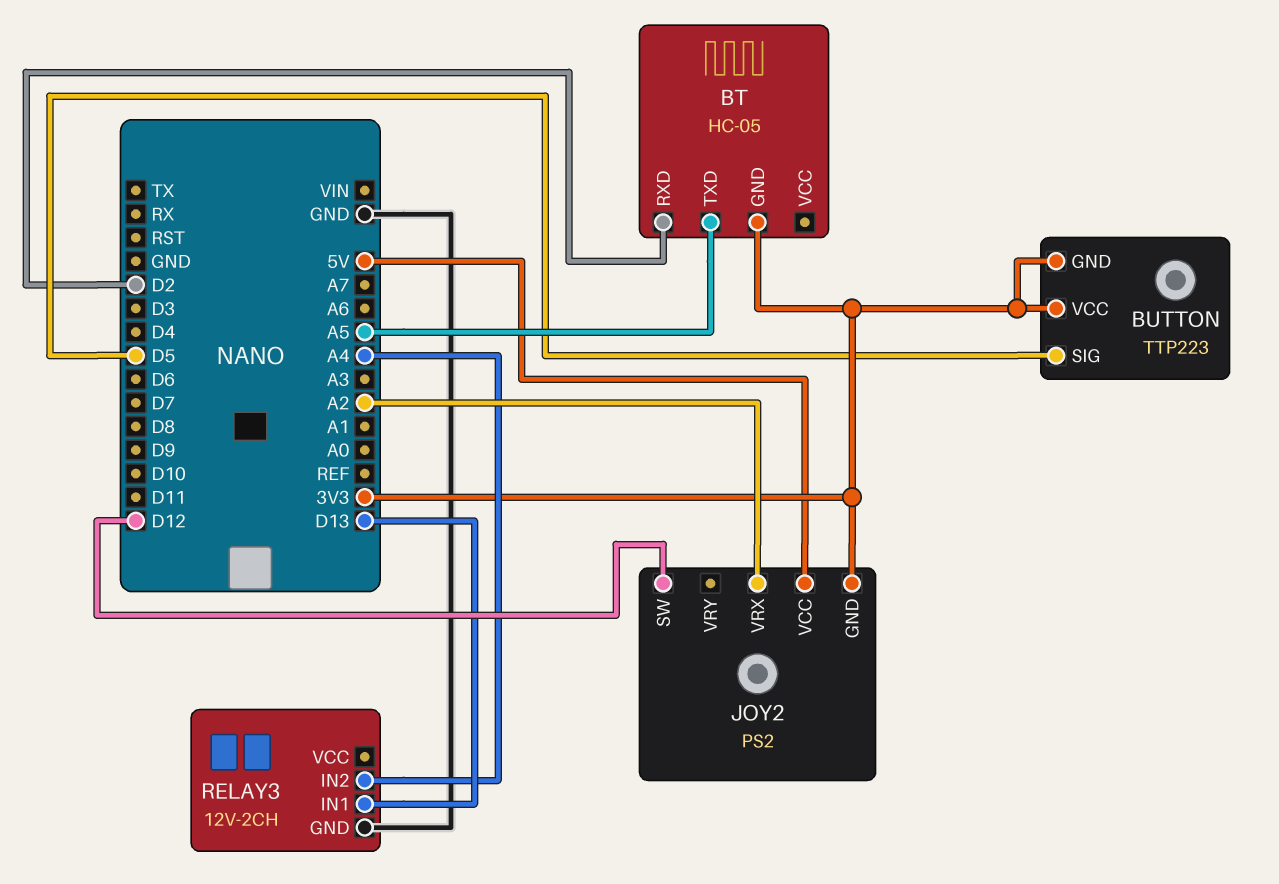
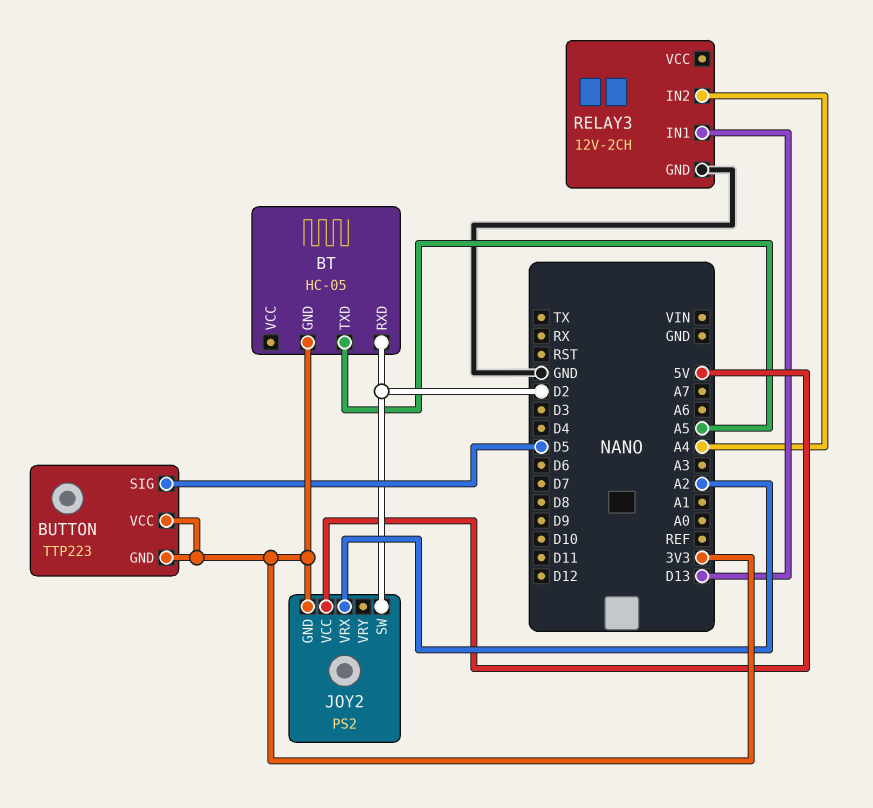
JOY2 pin SW: D12 -> D2

